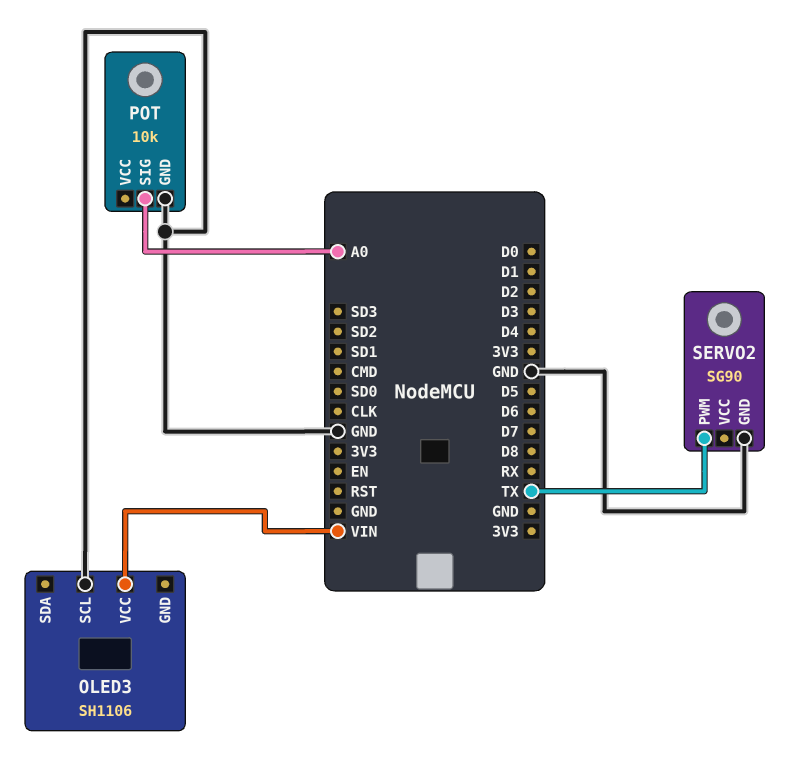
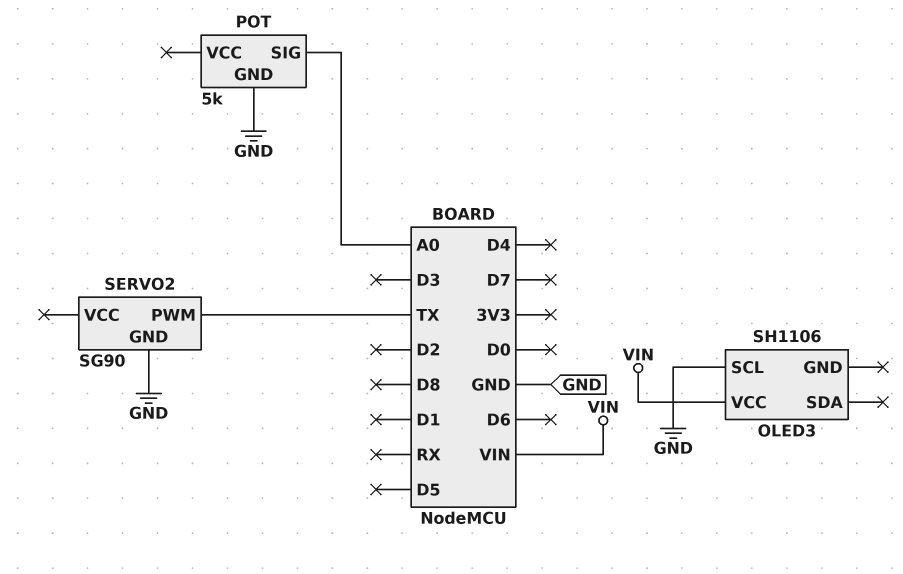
POT: 10k -> 5k

